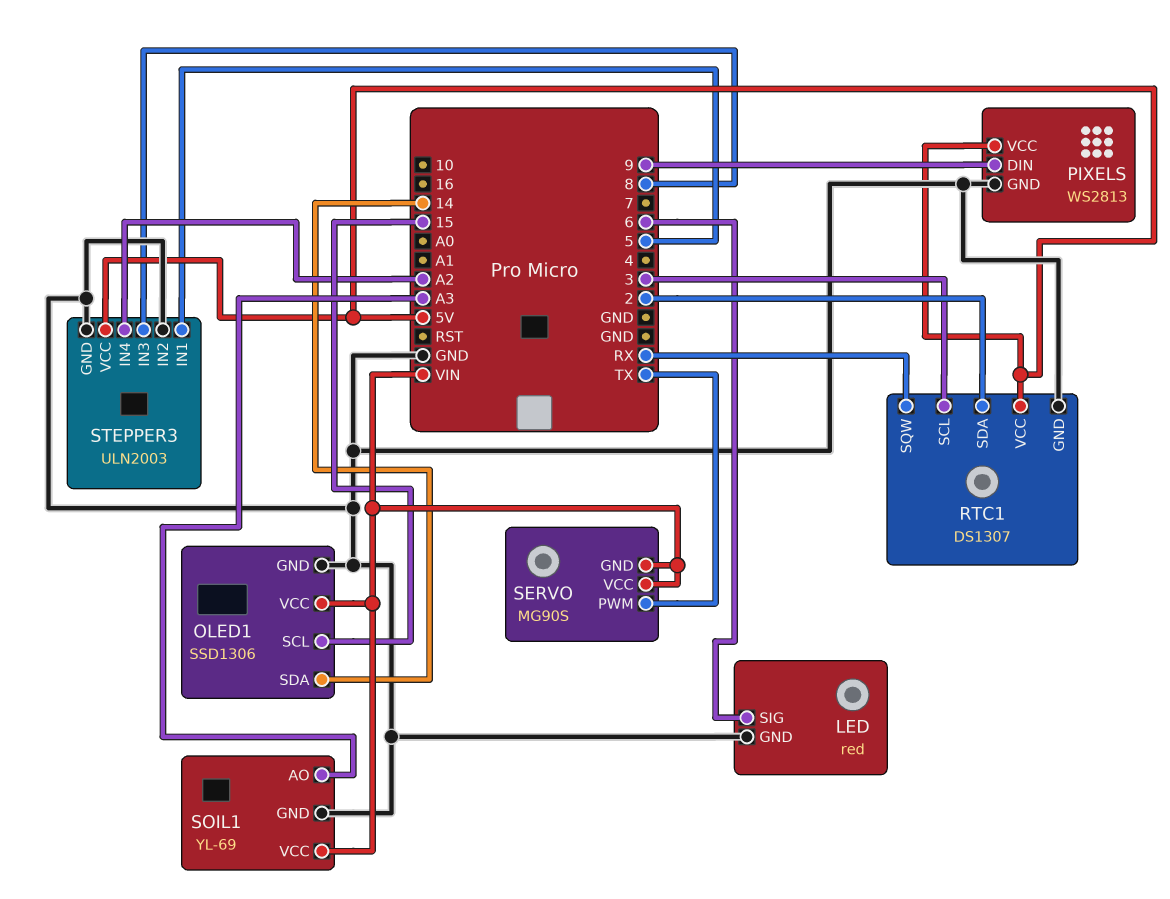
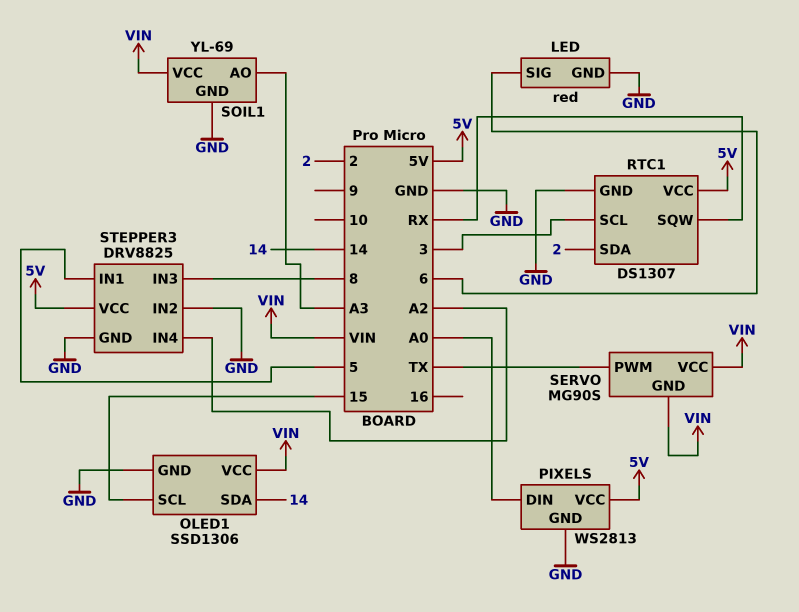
PIXELS pin DIN: 9 -> A0
STEPPER3: ULN2003 -> DRV8825

